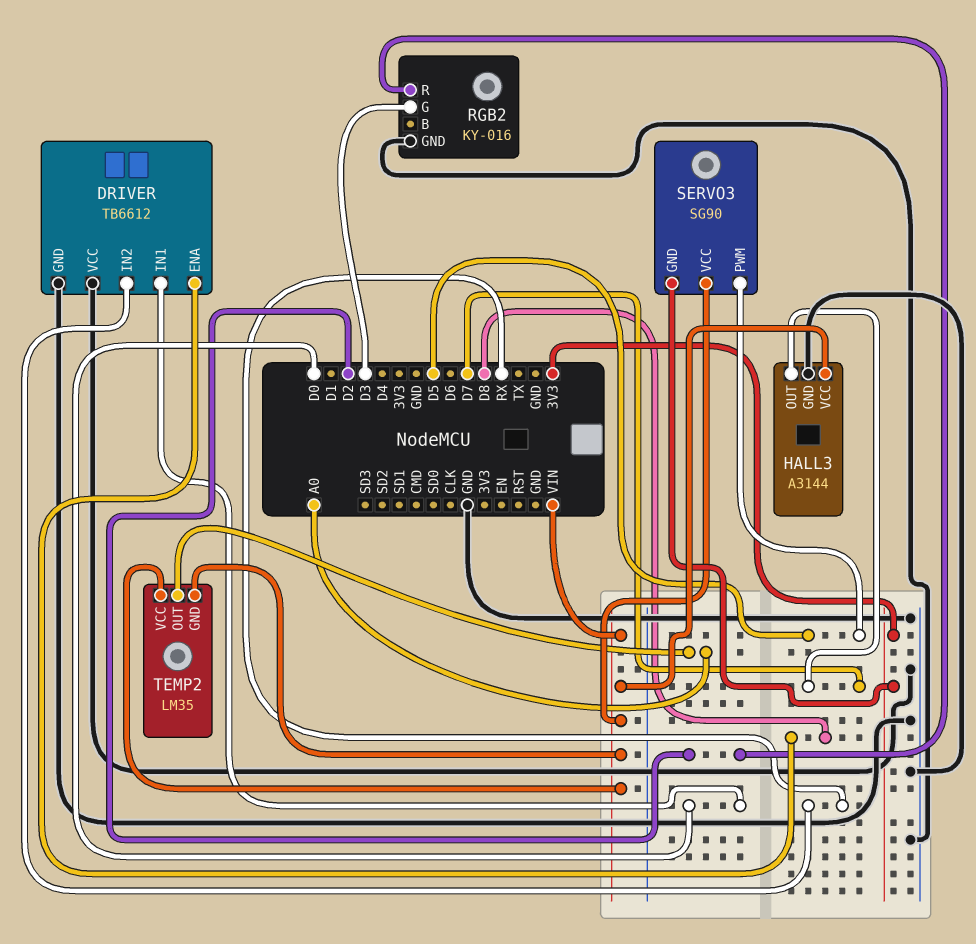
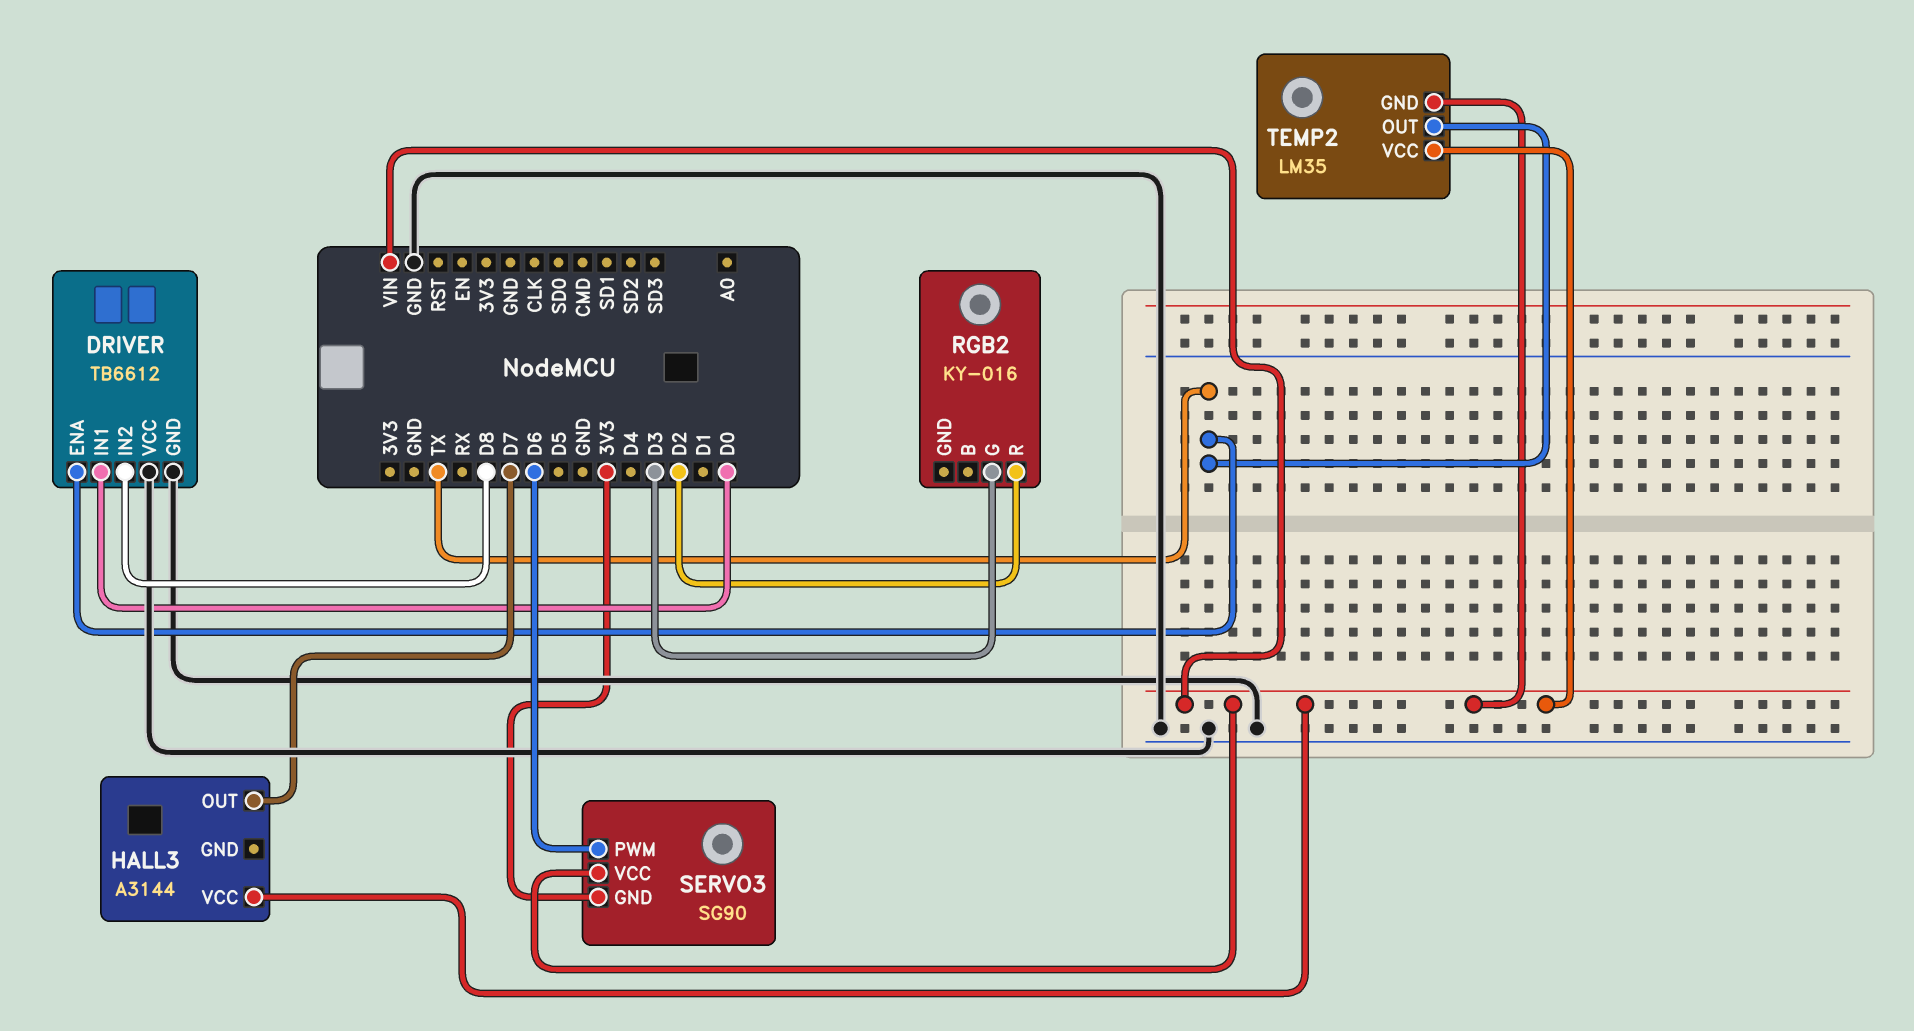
DRIVER pin ENA: D8 -> TX
DRIVER pin IN2: RX -> D8
HALL3 pin GND: GND -> none
RGB2 pin GND: GND -> none
SERVO3 pin PWM: D5 -> D6
TEMP2 pin OUT: A0 -> TX

